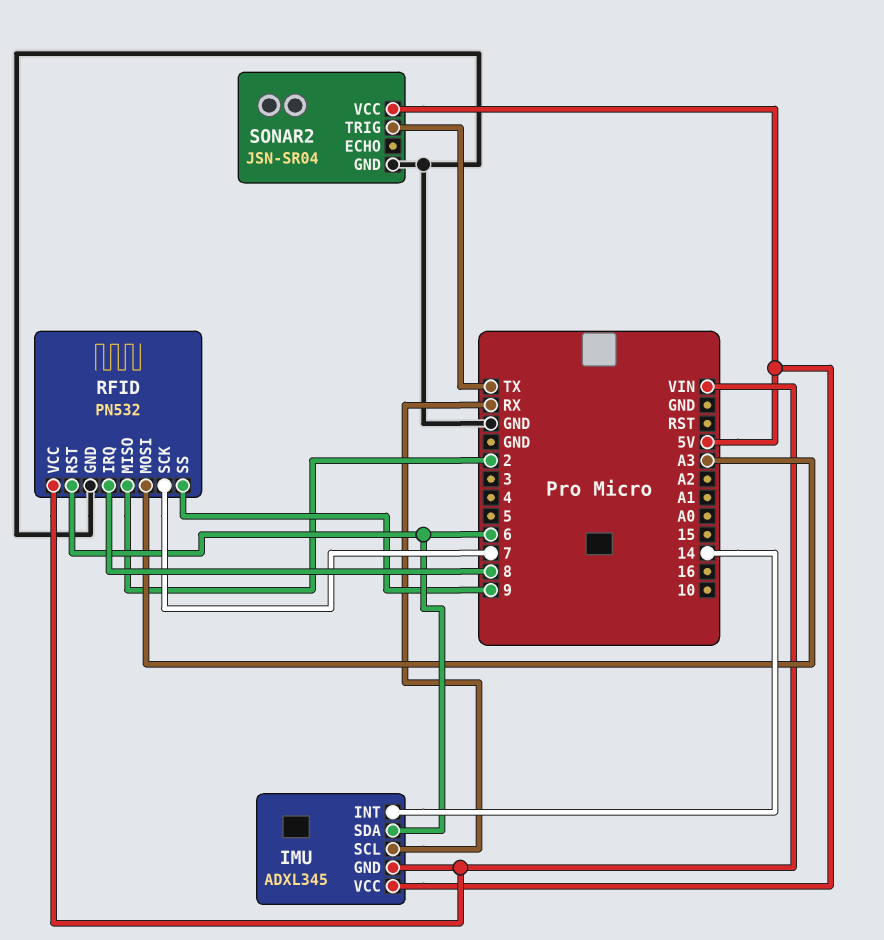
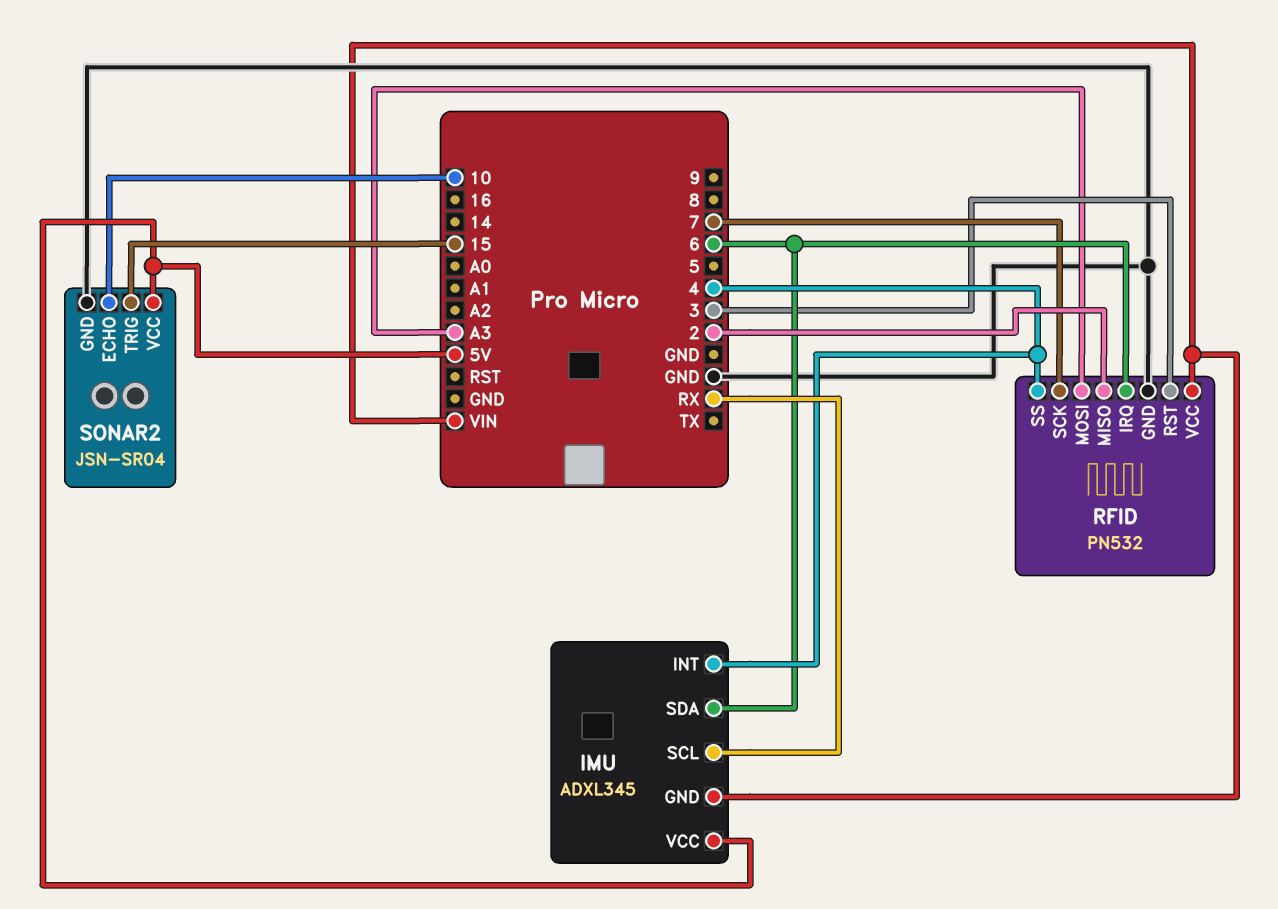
IMU pin INT: 14 -> 4
RFID pin IRQ: 8 -> 6
RFID pin RST: 6 -> 3
RFID pin SS: 9 -> 4
SONAR2 pin ECHO: none -> 10
SONAR2 pin TRIG: TX -> 15

